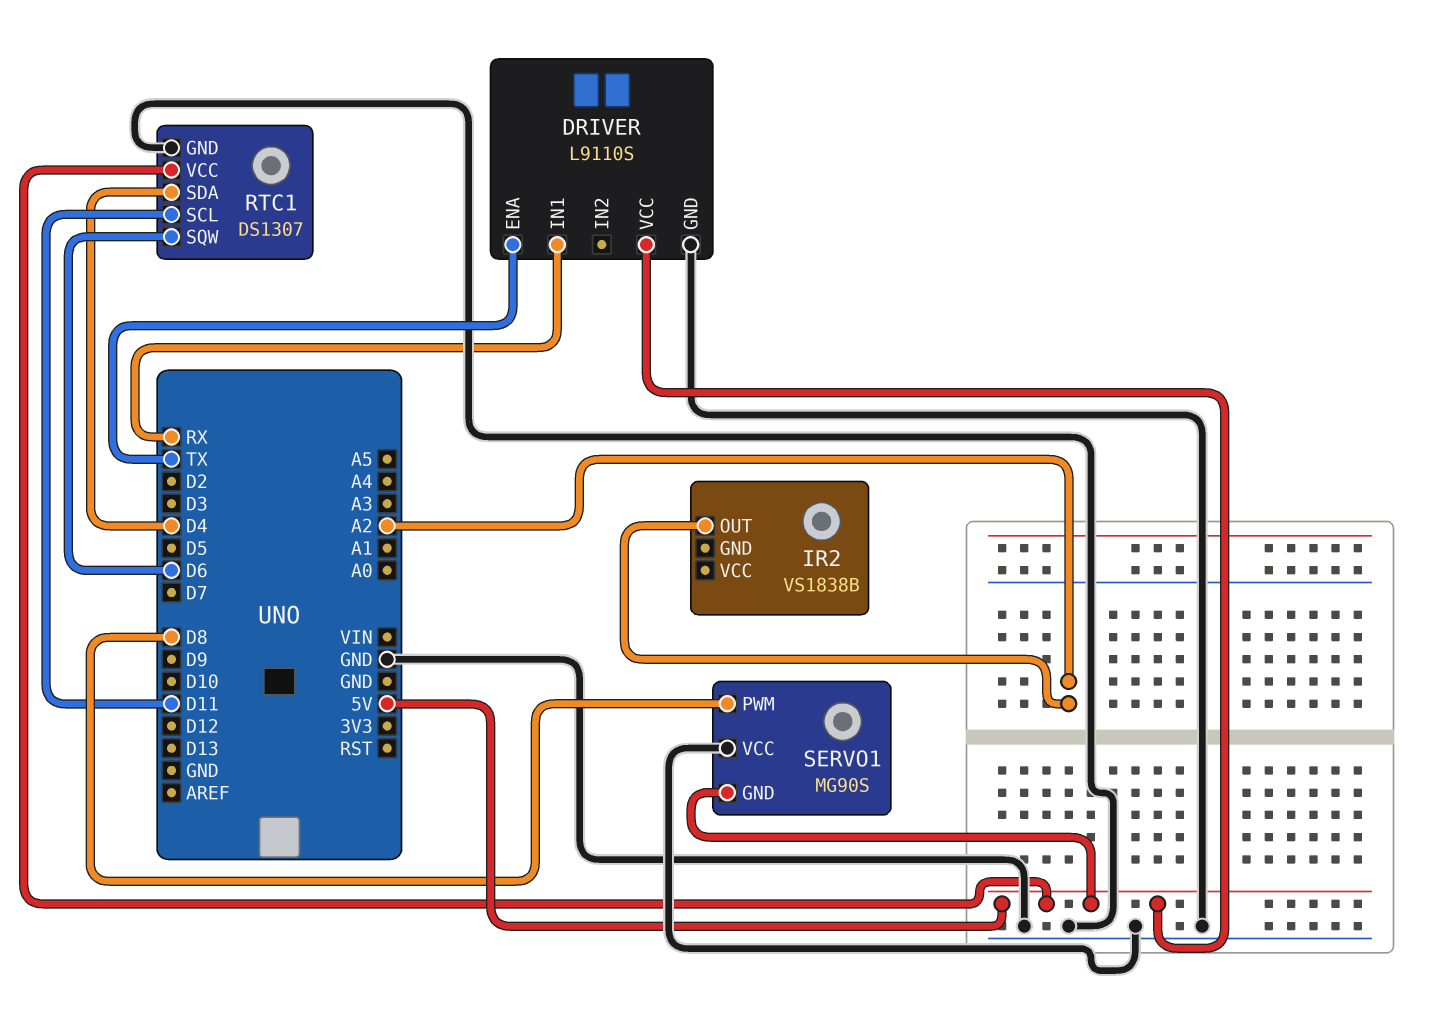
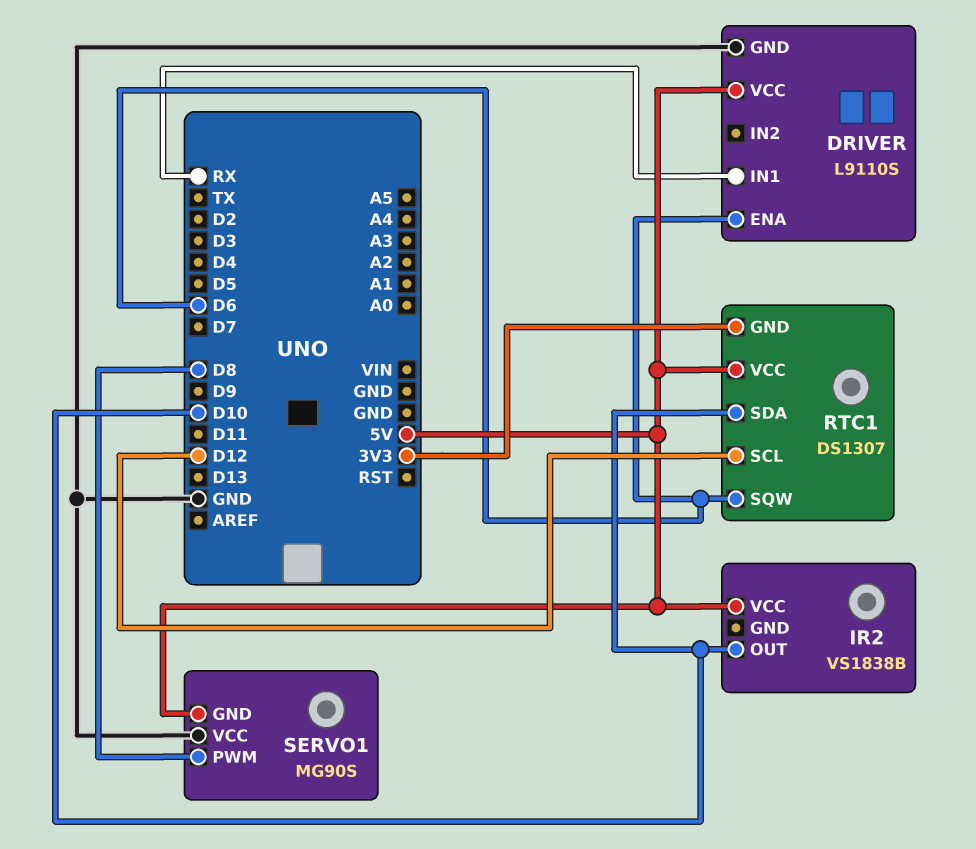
DRIVER pin ENA: TX -> D6
IR2 pin OUT: A2 -> D10
IR2 pin VCC: none -> 5V
RTC1 pin GND: GND -> 3V3
RTC1 pin SCL: D11 -> D12
RTC1 pin SDA: D4 -> D10

